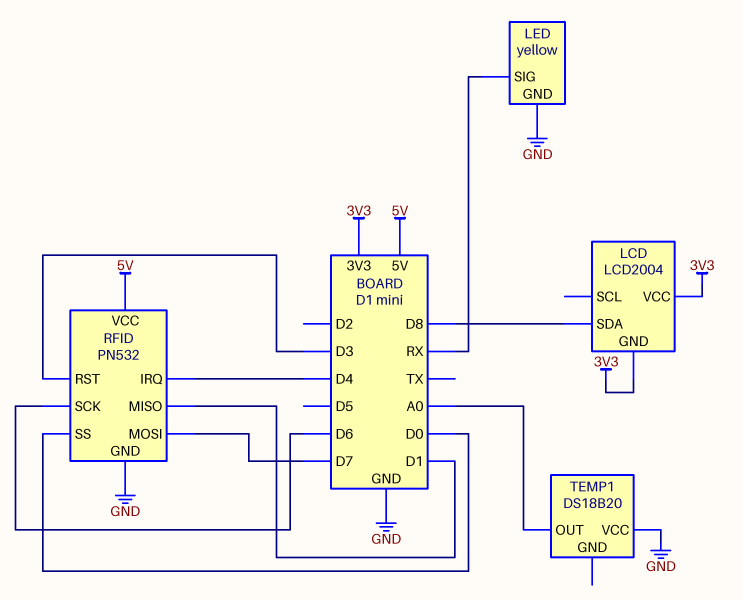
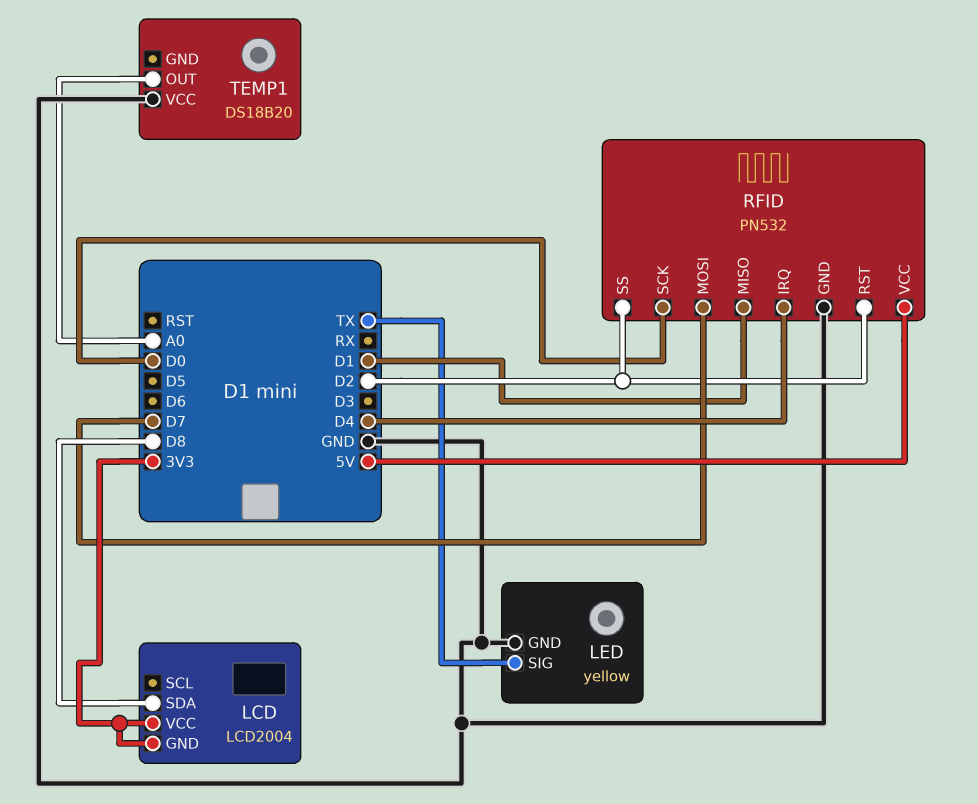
LED pin SIG: RX -> TX
RFID pin RST: D3 -> D2
RFID pin SCK: D6 -> D0
RFID pin SS: D0 -> D2

